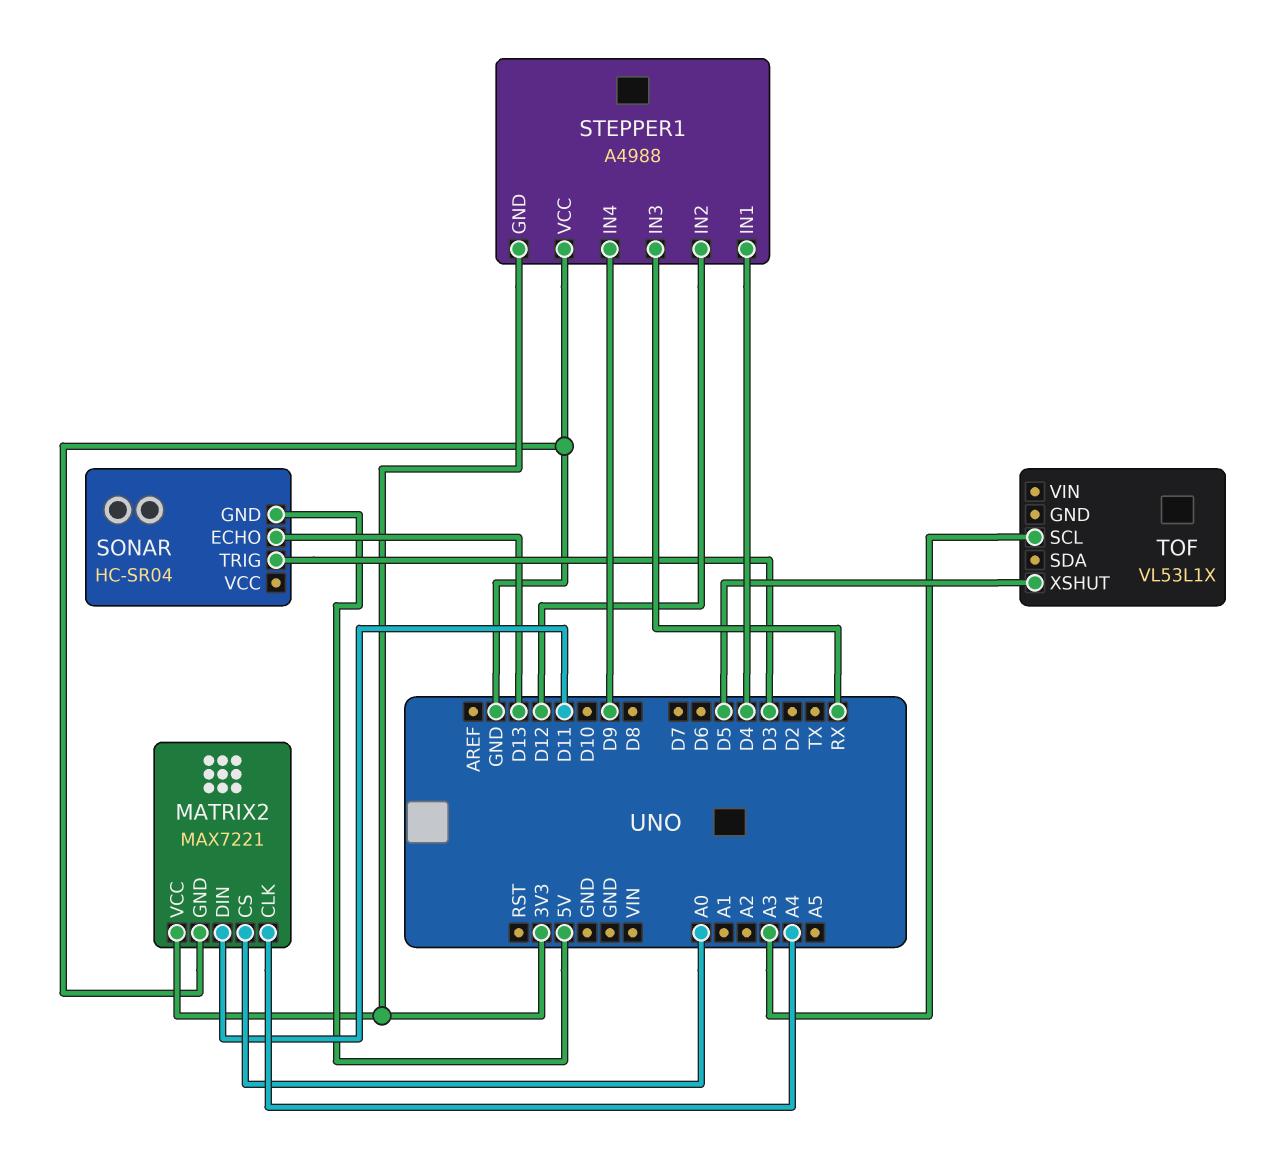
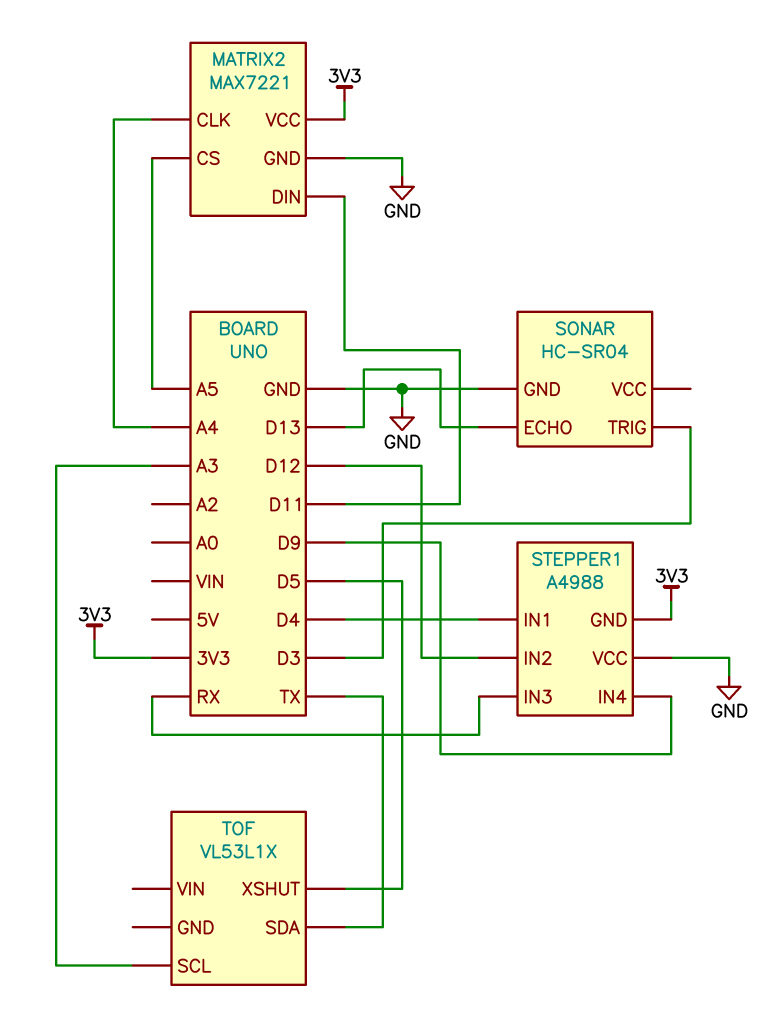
MATRIX2 pin CS: A0 -> A5
SONAR pin GND: 5V -> GND
TOF pin SDA: none -> TX

